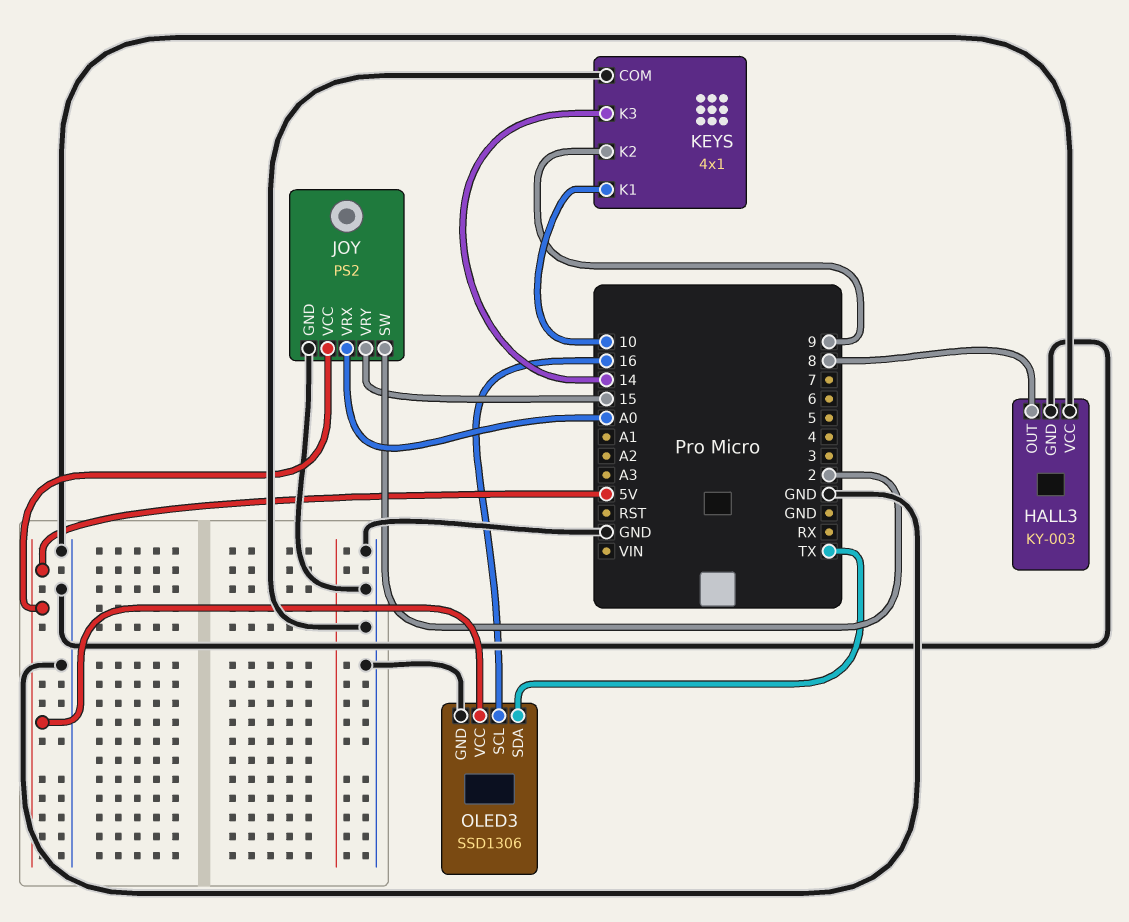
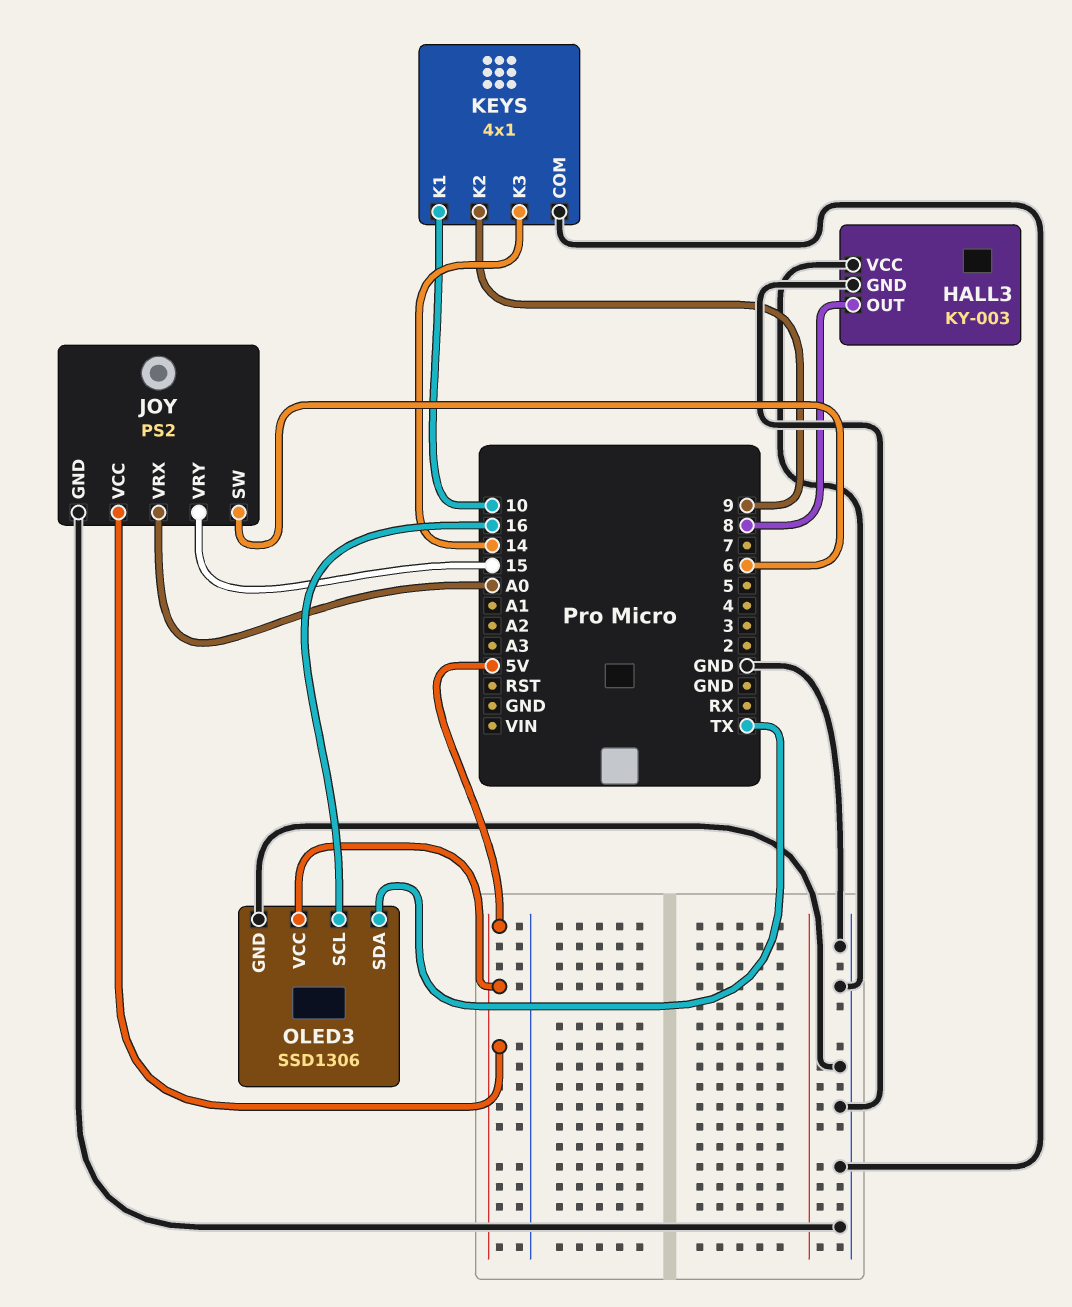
JOY pin SW: 2 -> 6

